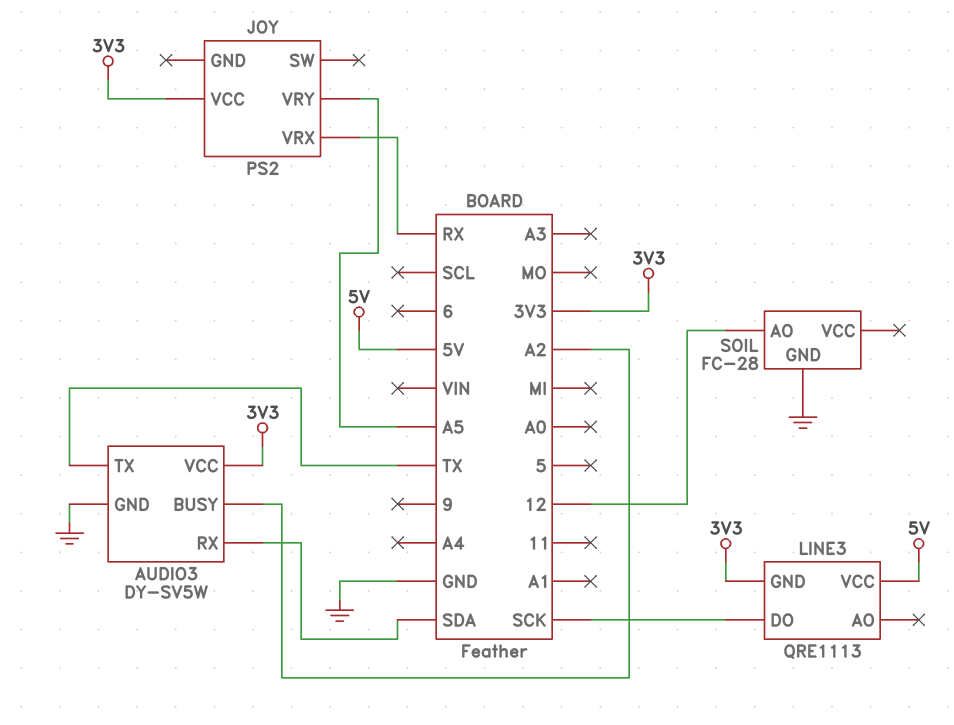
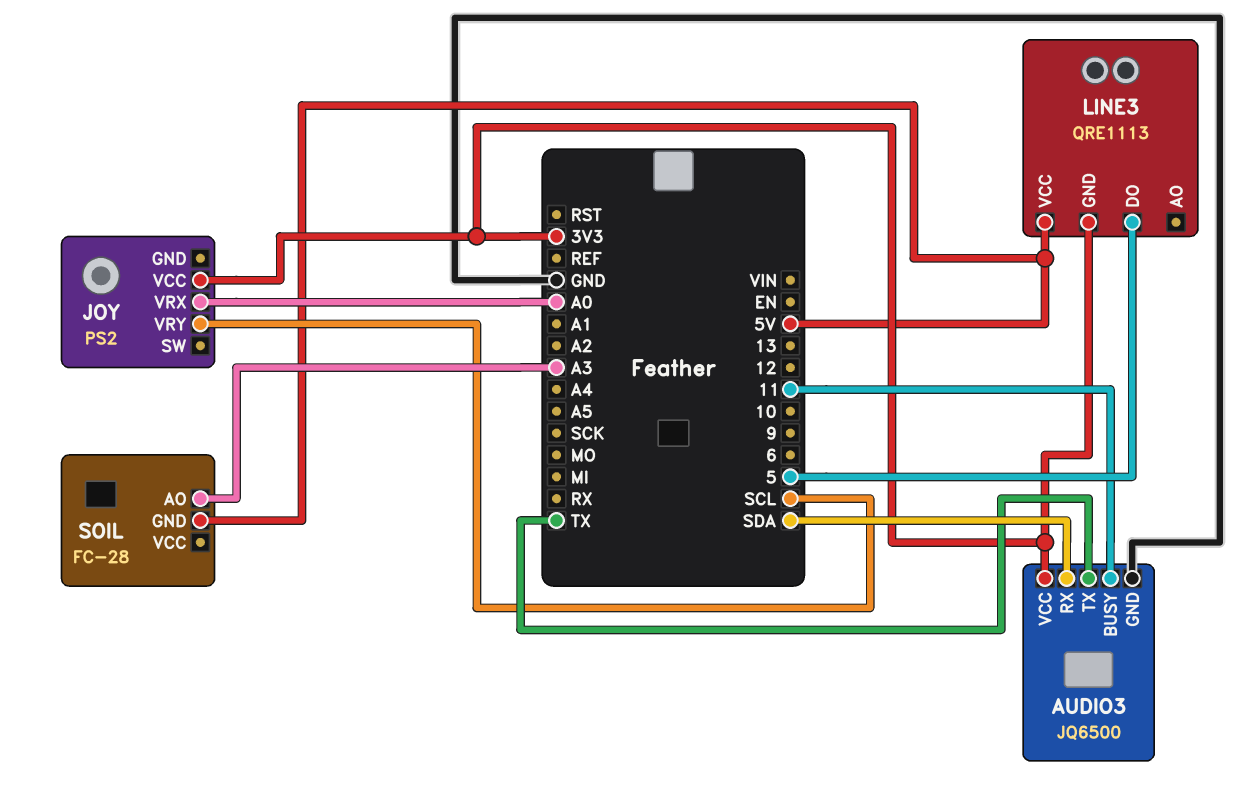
AUDIO3: DY-SV5W -> JQ6500
AUDIO3 pin BUSY: A2 -> 11
JOY pin VRX: RX -> A0
JOY pin VRY: A5 -> SCL
LINE3 pin DO: SCK -> 5
SOIL pin AO: 12 -> A3
SOIL pin GND: GND -> 5V

